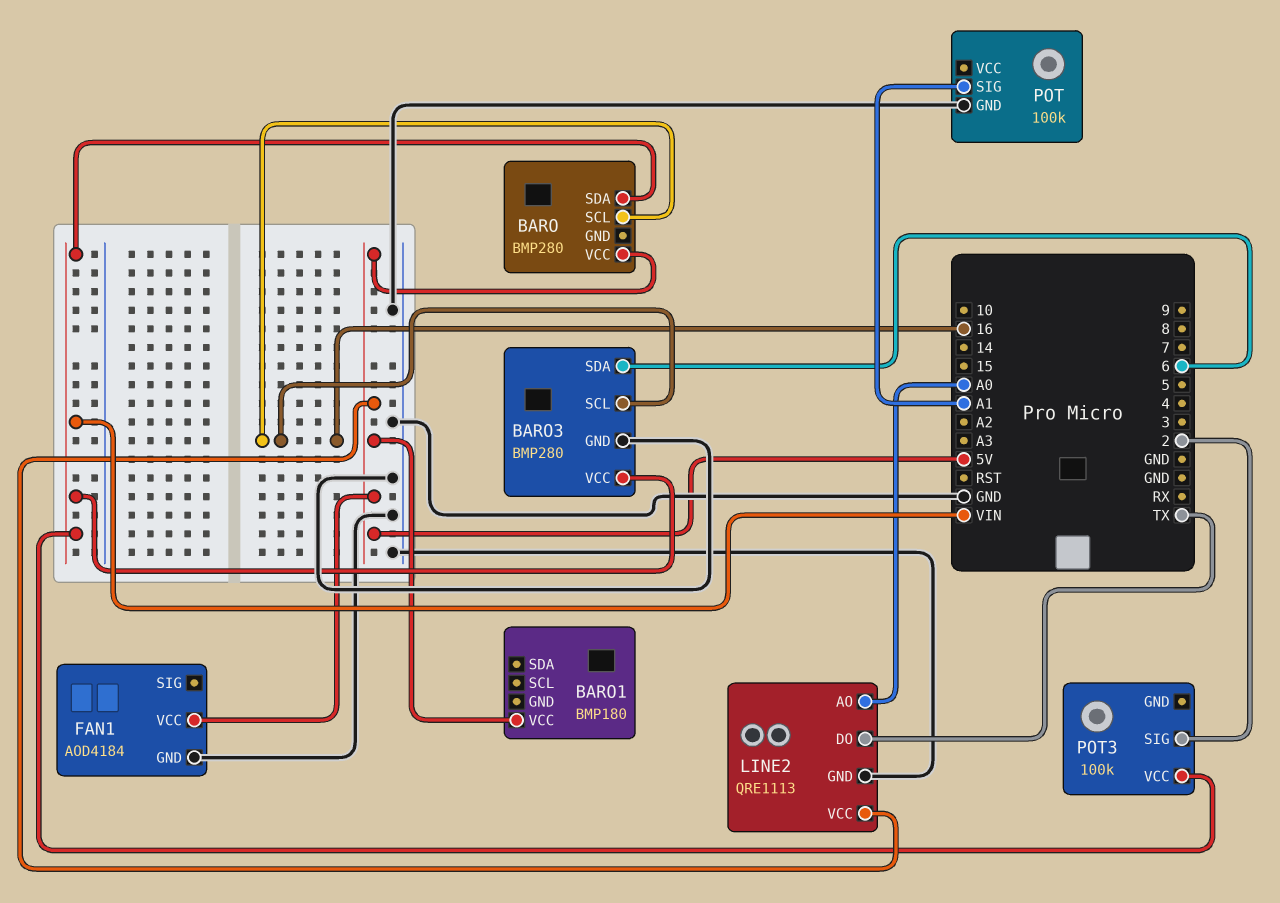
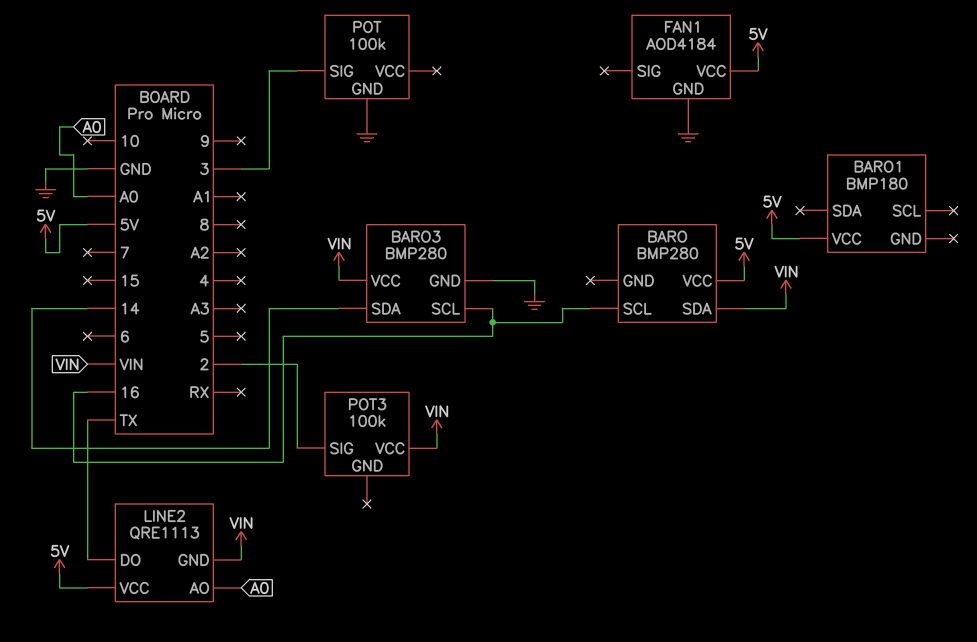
BARO3 pin SDA: 6 -> 14
LINE2 pin GND: GND -> VIN
POT pin SIG: A1 -> 3

